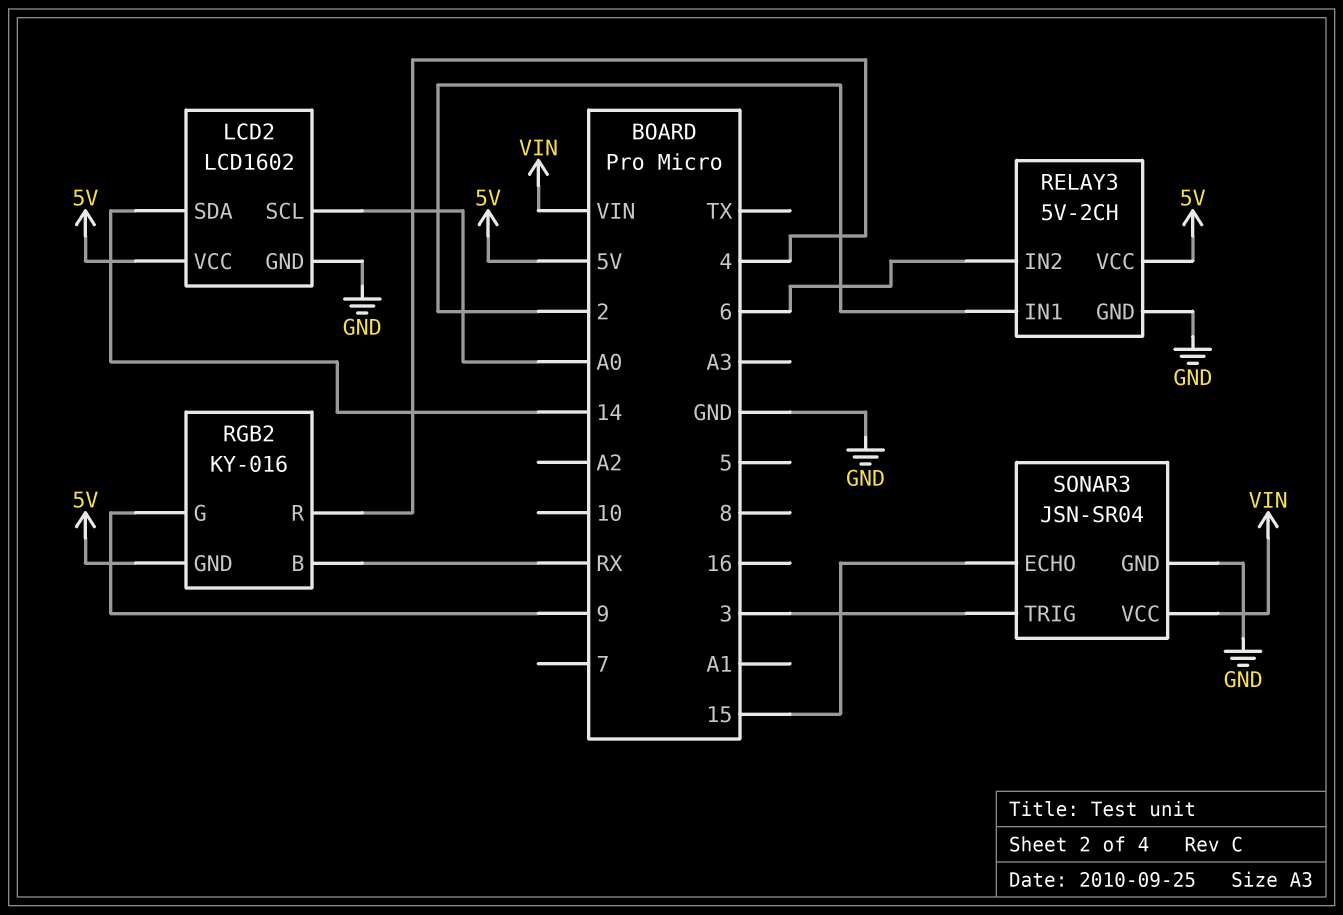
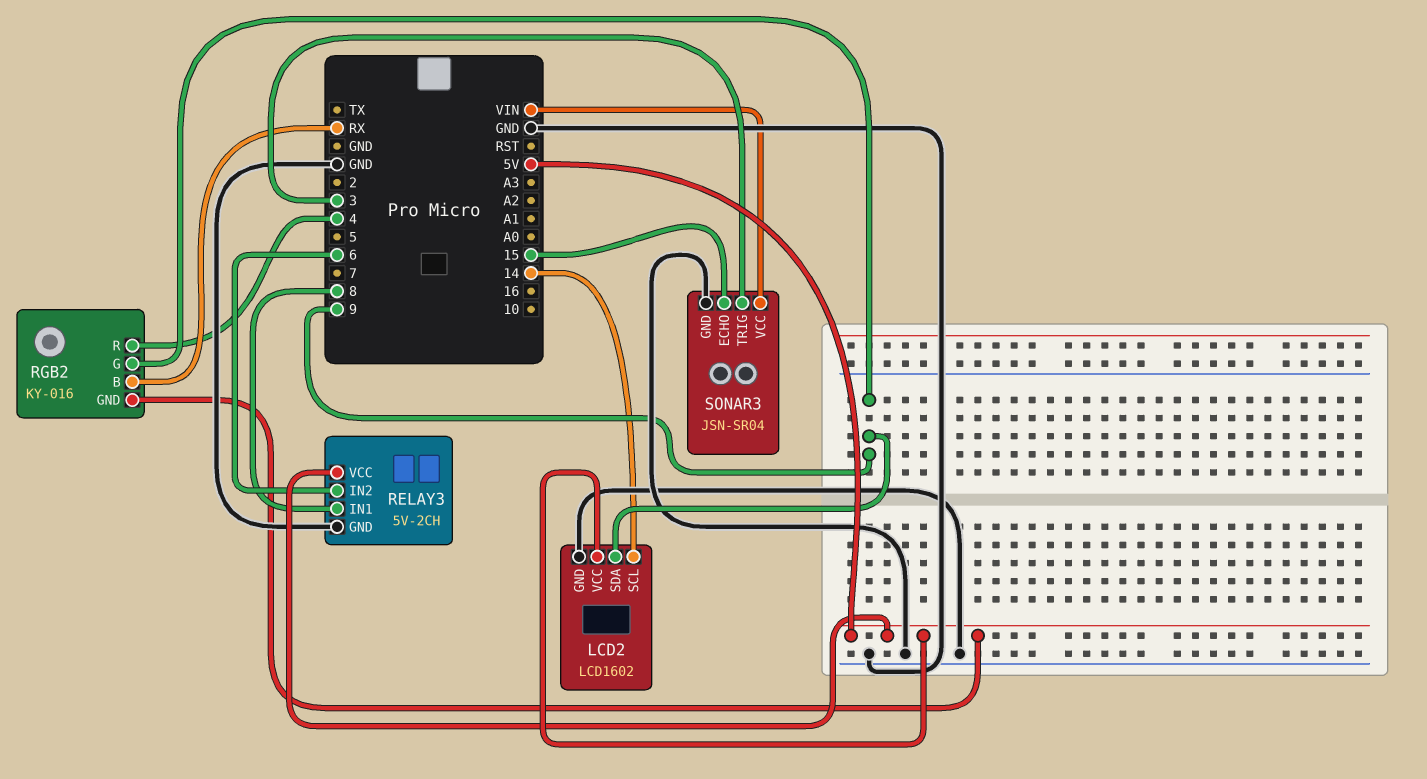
LCD2 pin SCL: A0 -> 14
LCD2 pin SDA: 14 -> 9
RELAY3 pin IN1: 2 -> 8

